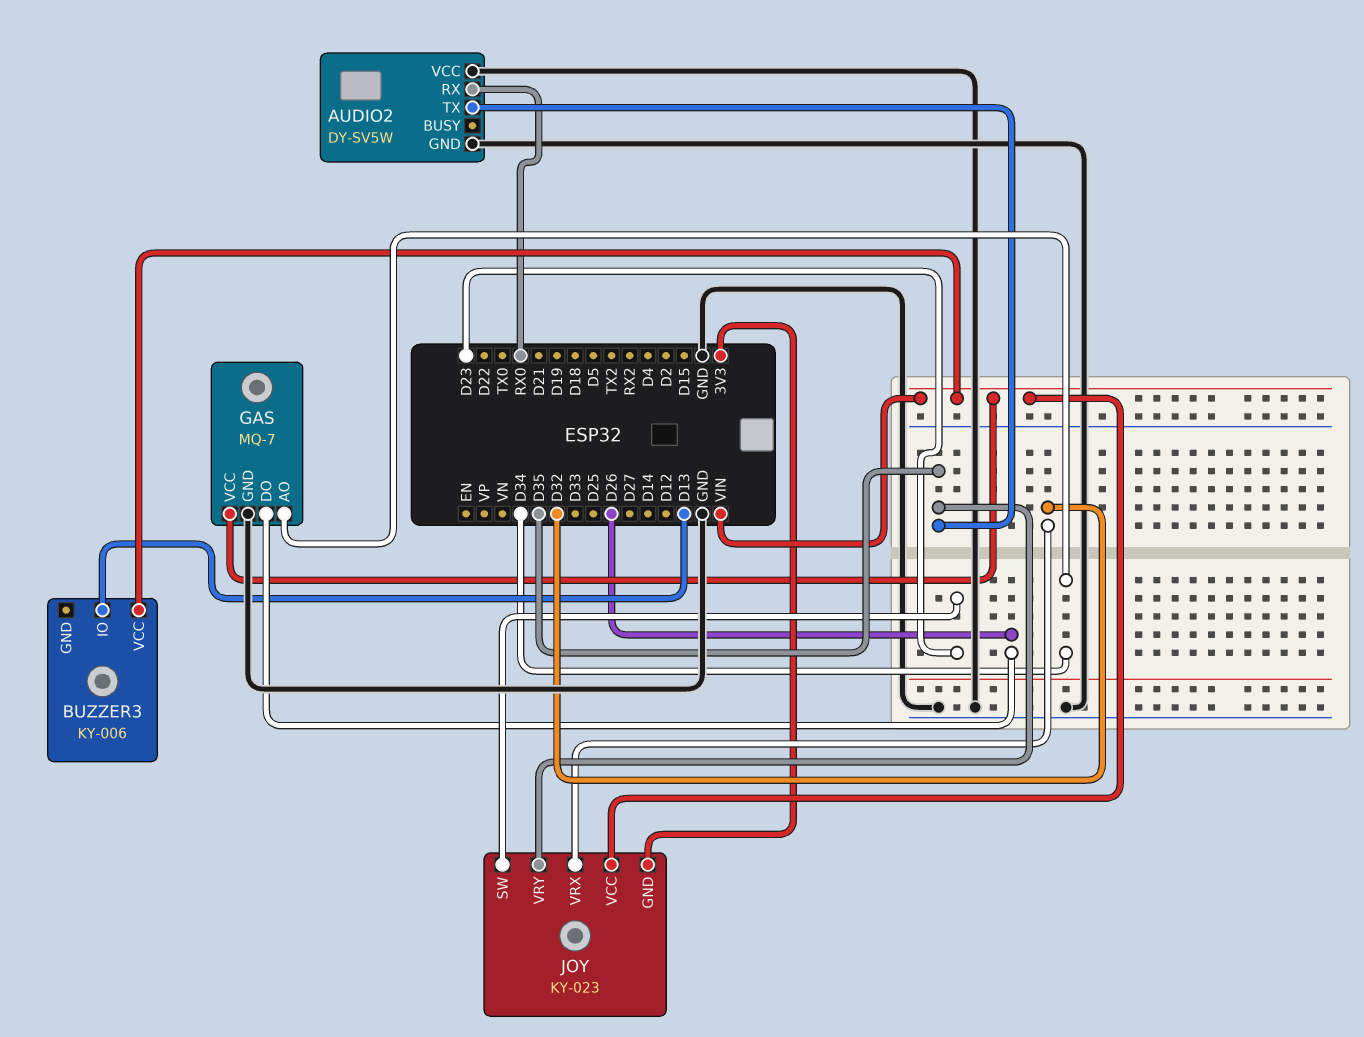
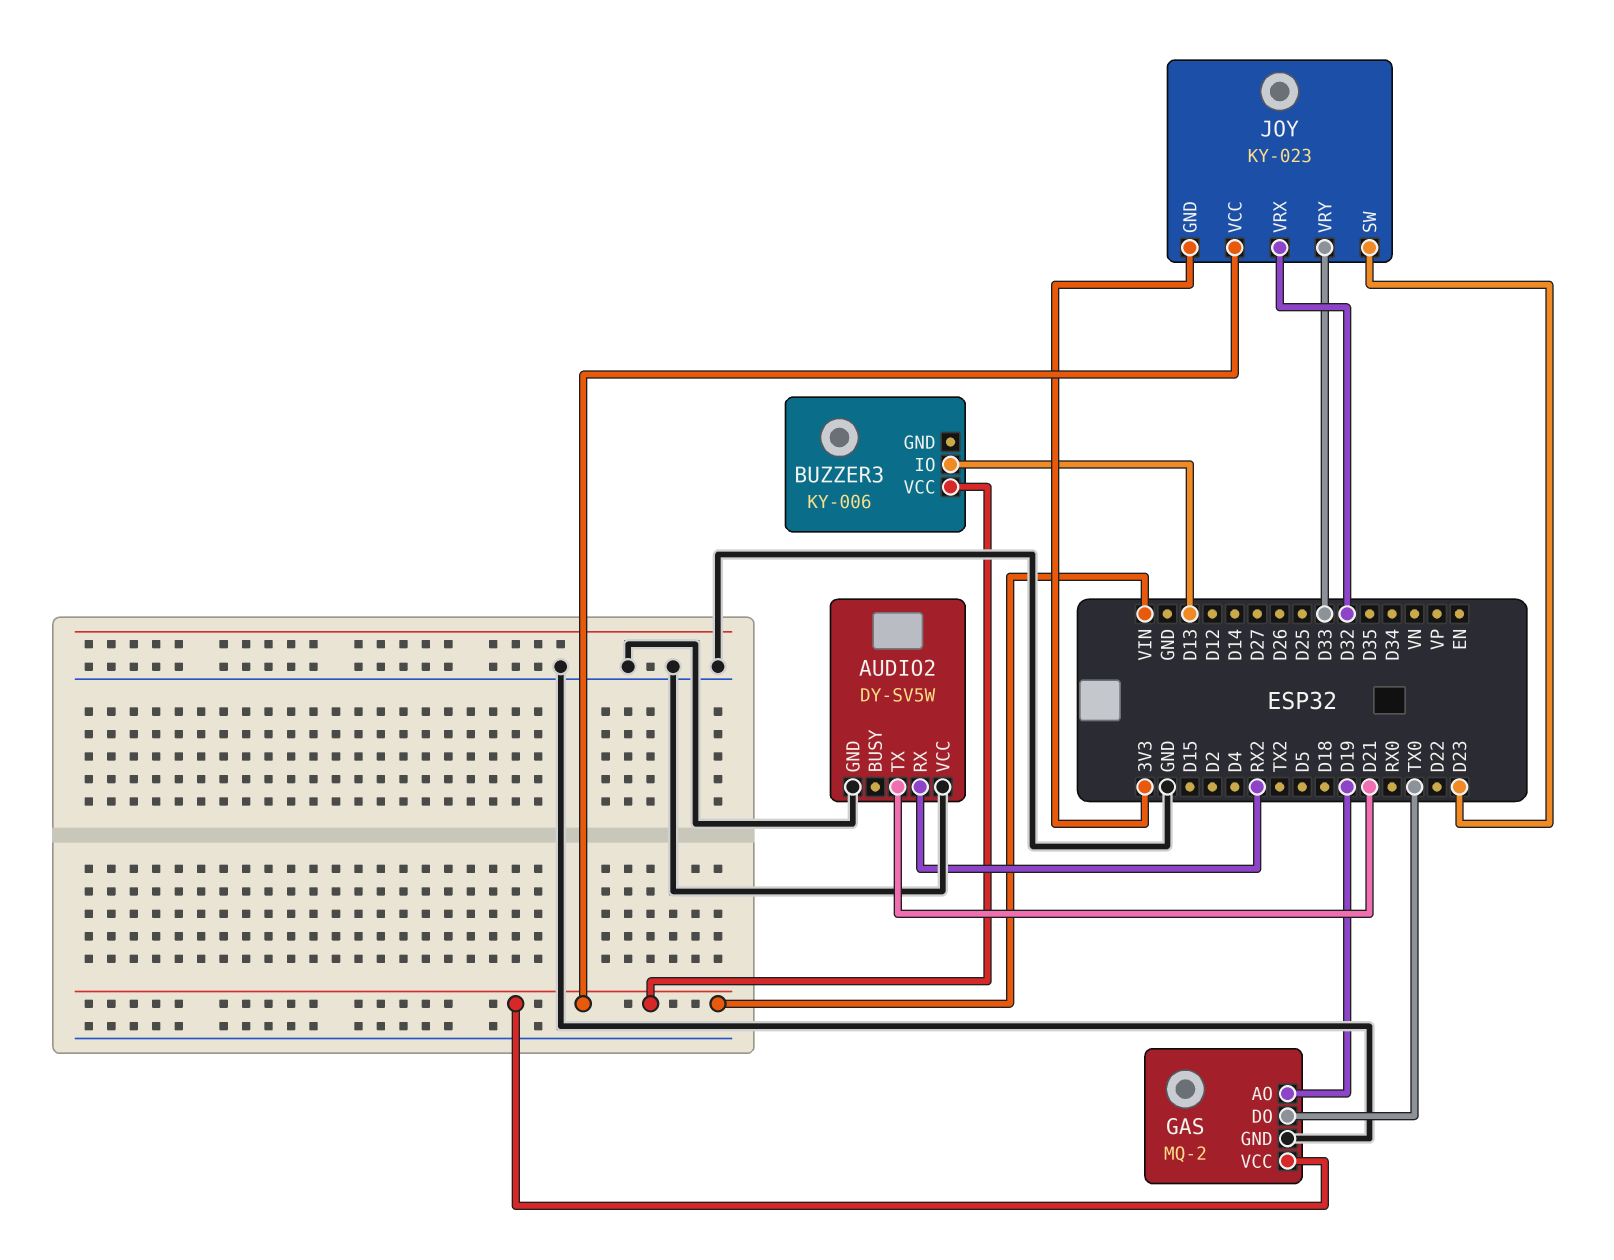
AUDIO2 pin RX: RX0 -> RX2
AUDIO2 pin TX: D35 -> D21
GAS: MQ-7 -> MQ-2
GAS pin AO: D34 -> D19
GAS pin DO: D26 -> TX0
JOY pin VRY: D35 -> D33

